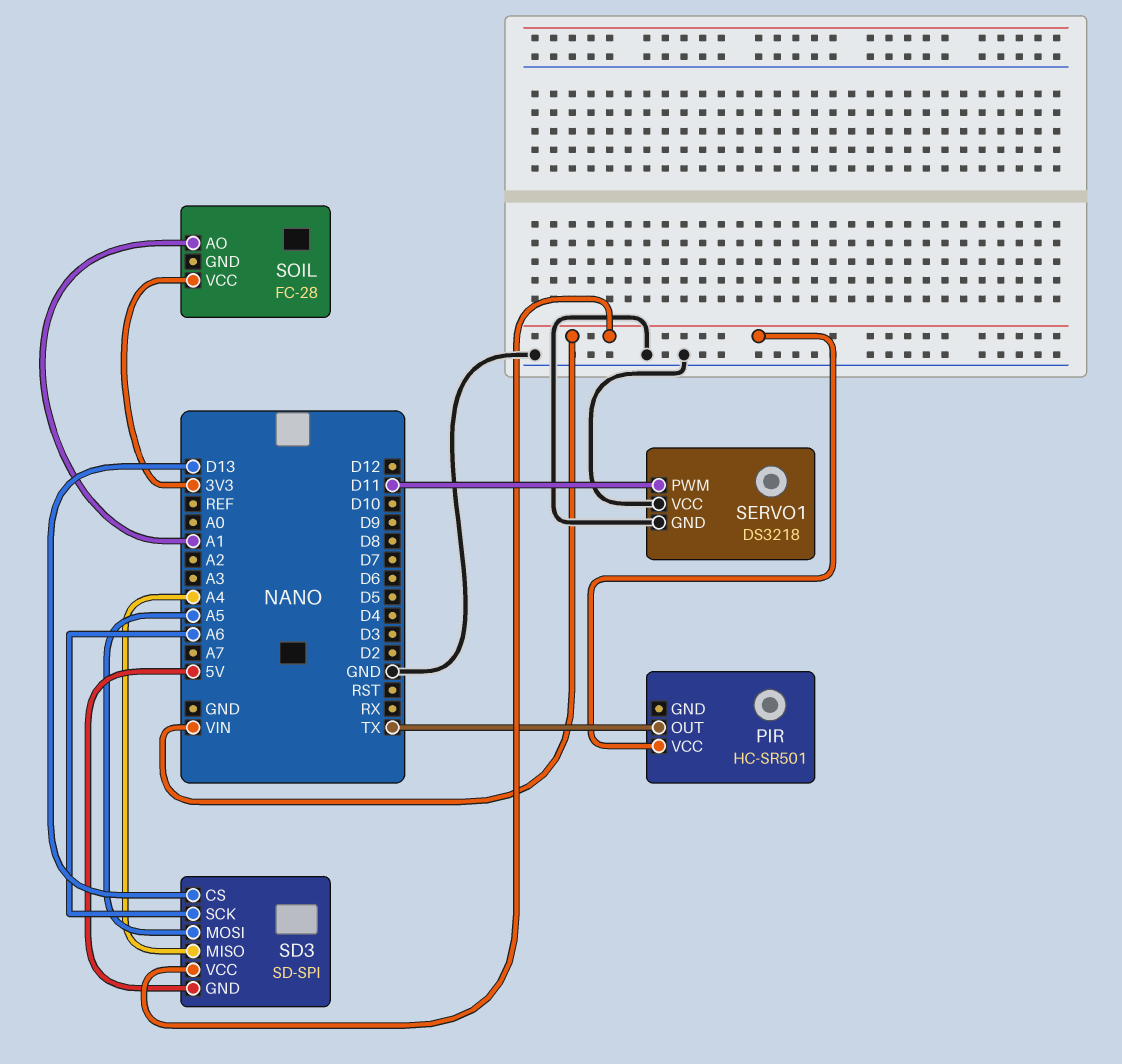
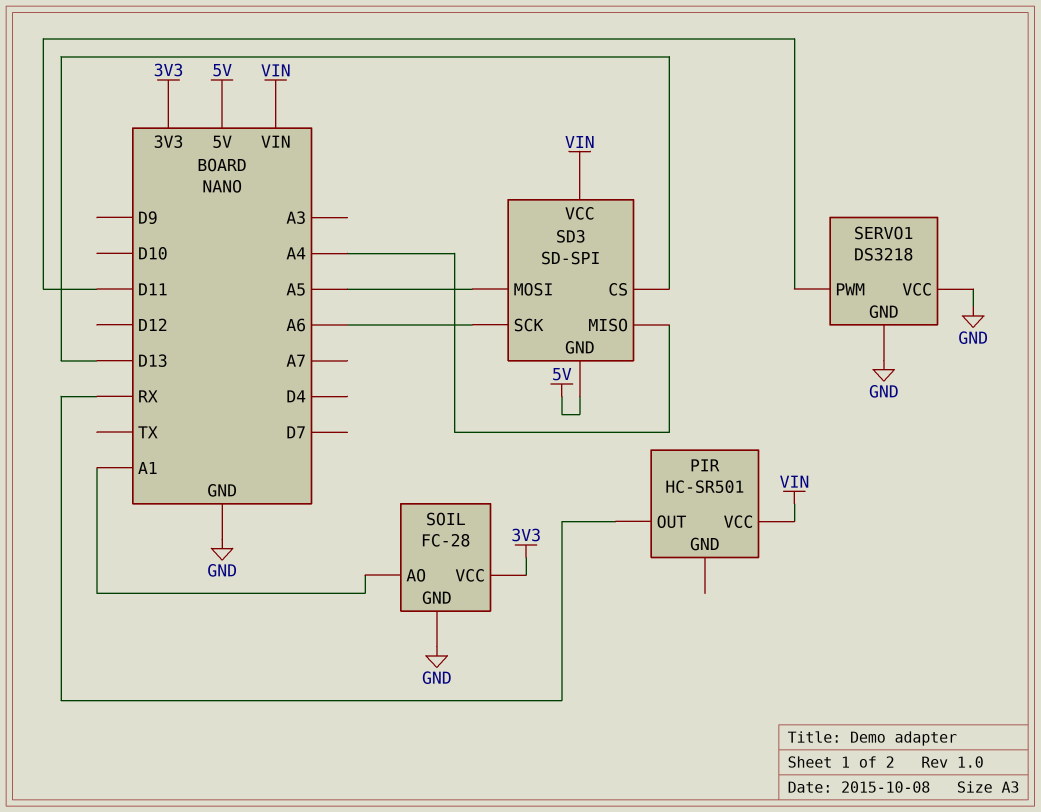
PIR pin OUT: TX -> RX
SOIL pin GND: none -> GND

